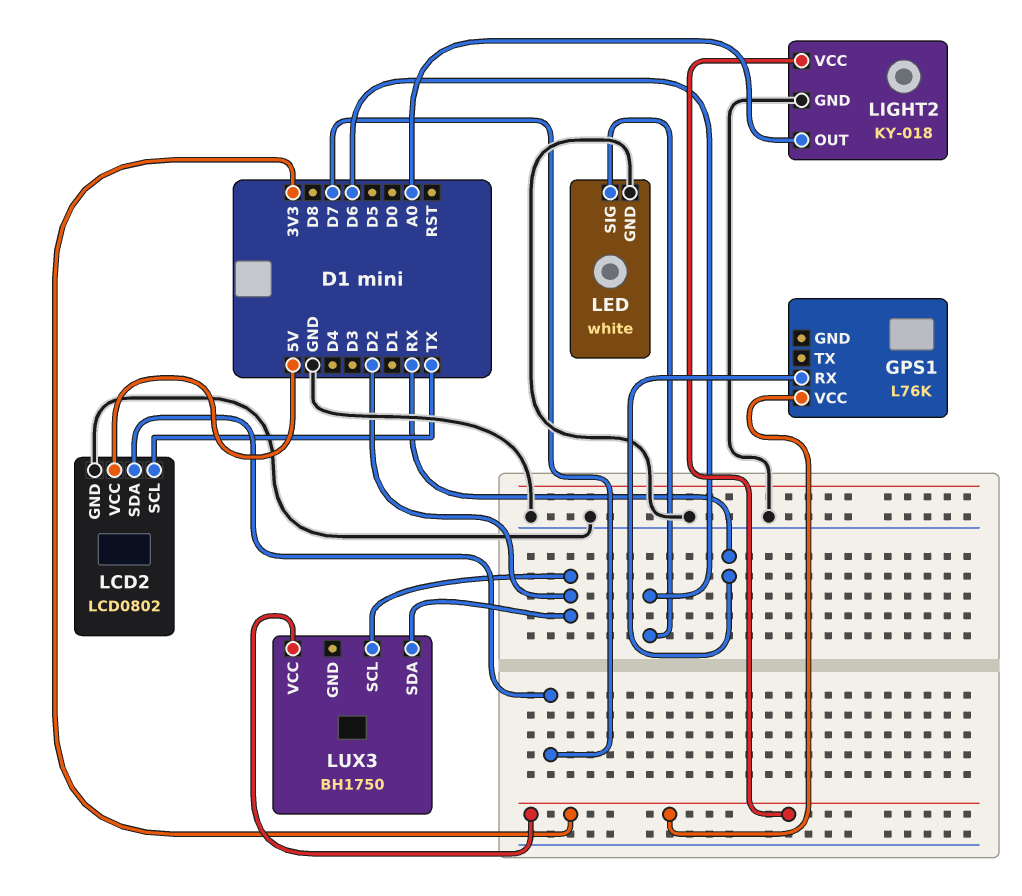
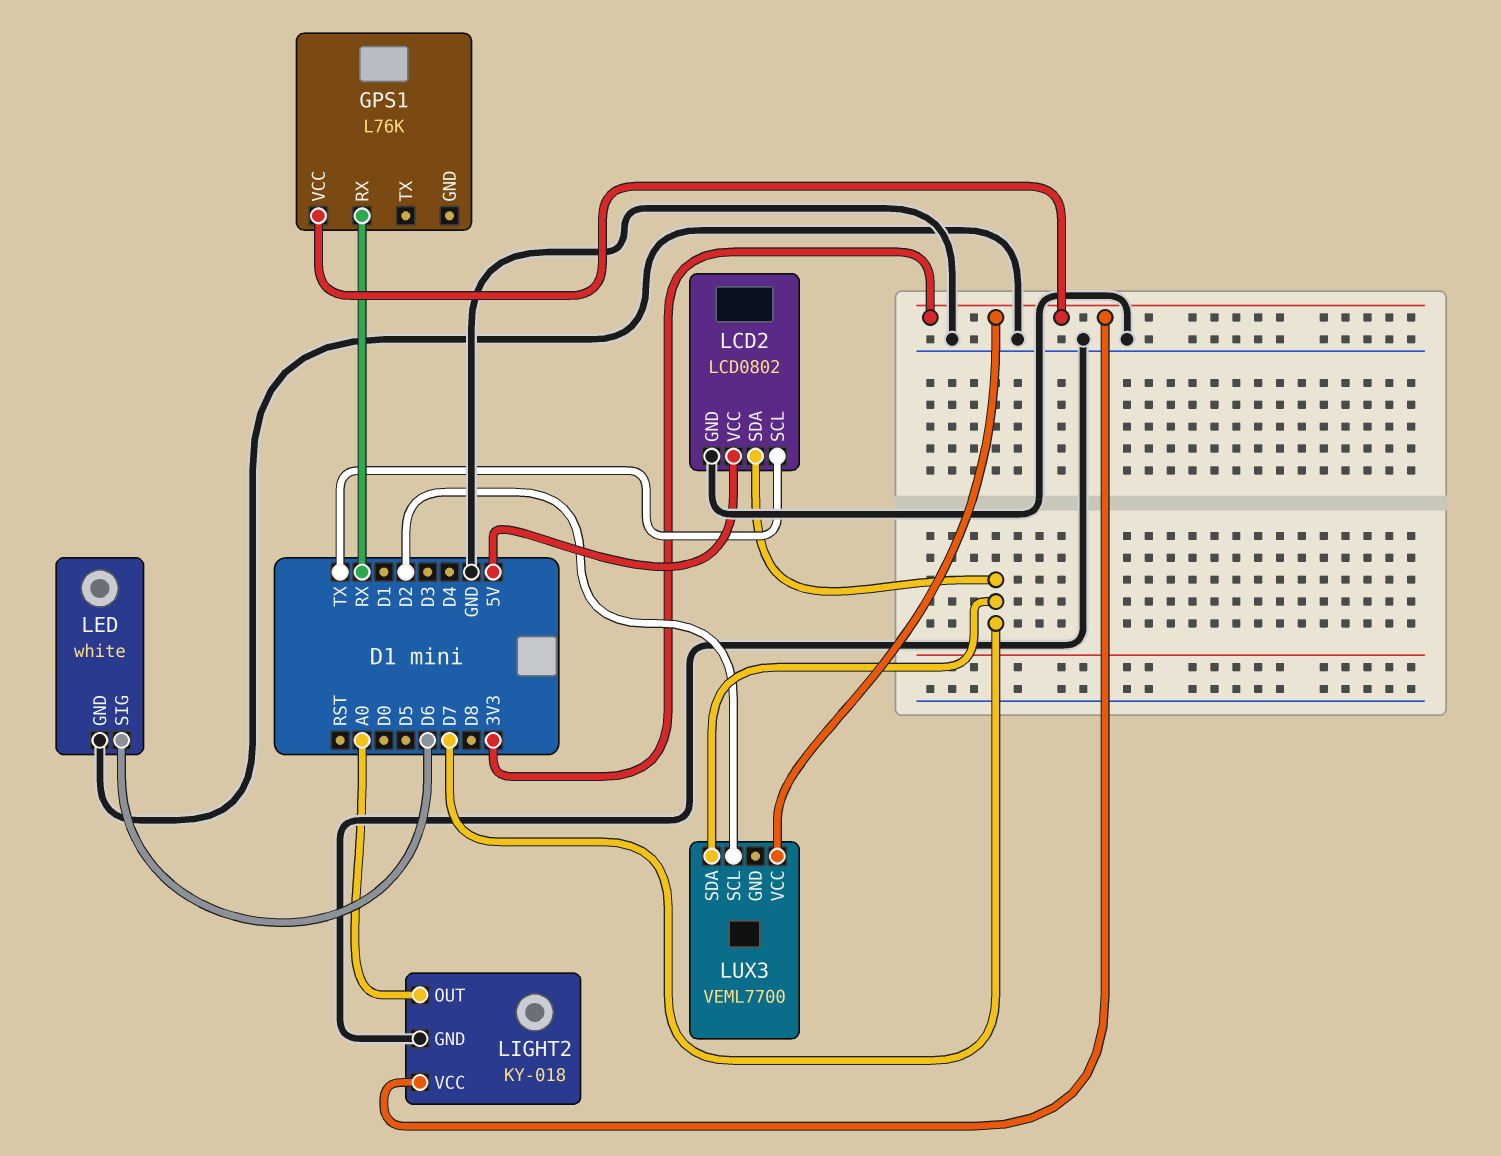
LUX3: BH1750 -> VEML7700
LUX3 pin SDA: D2 -> D7

